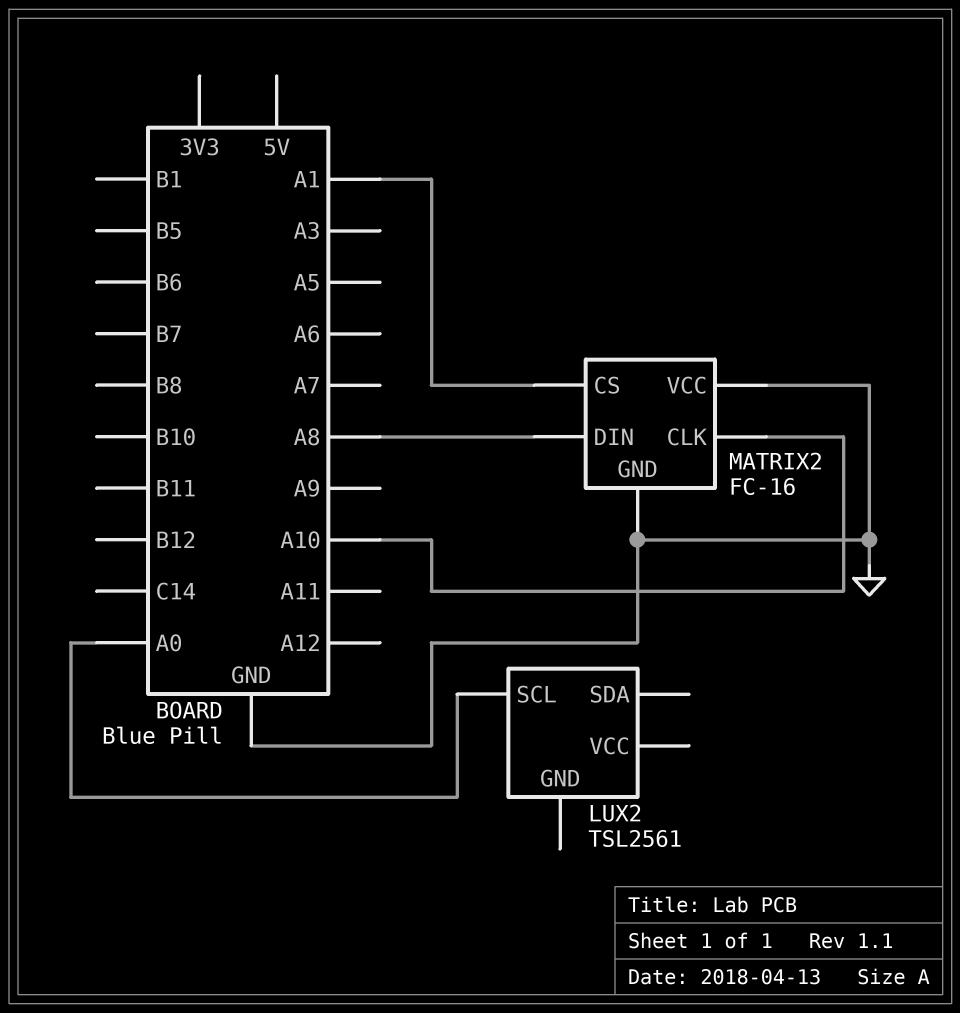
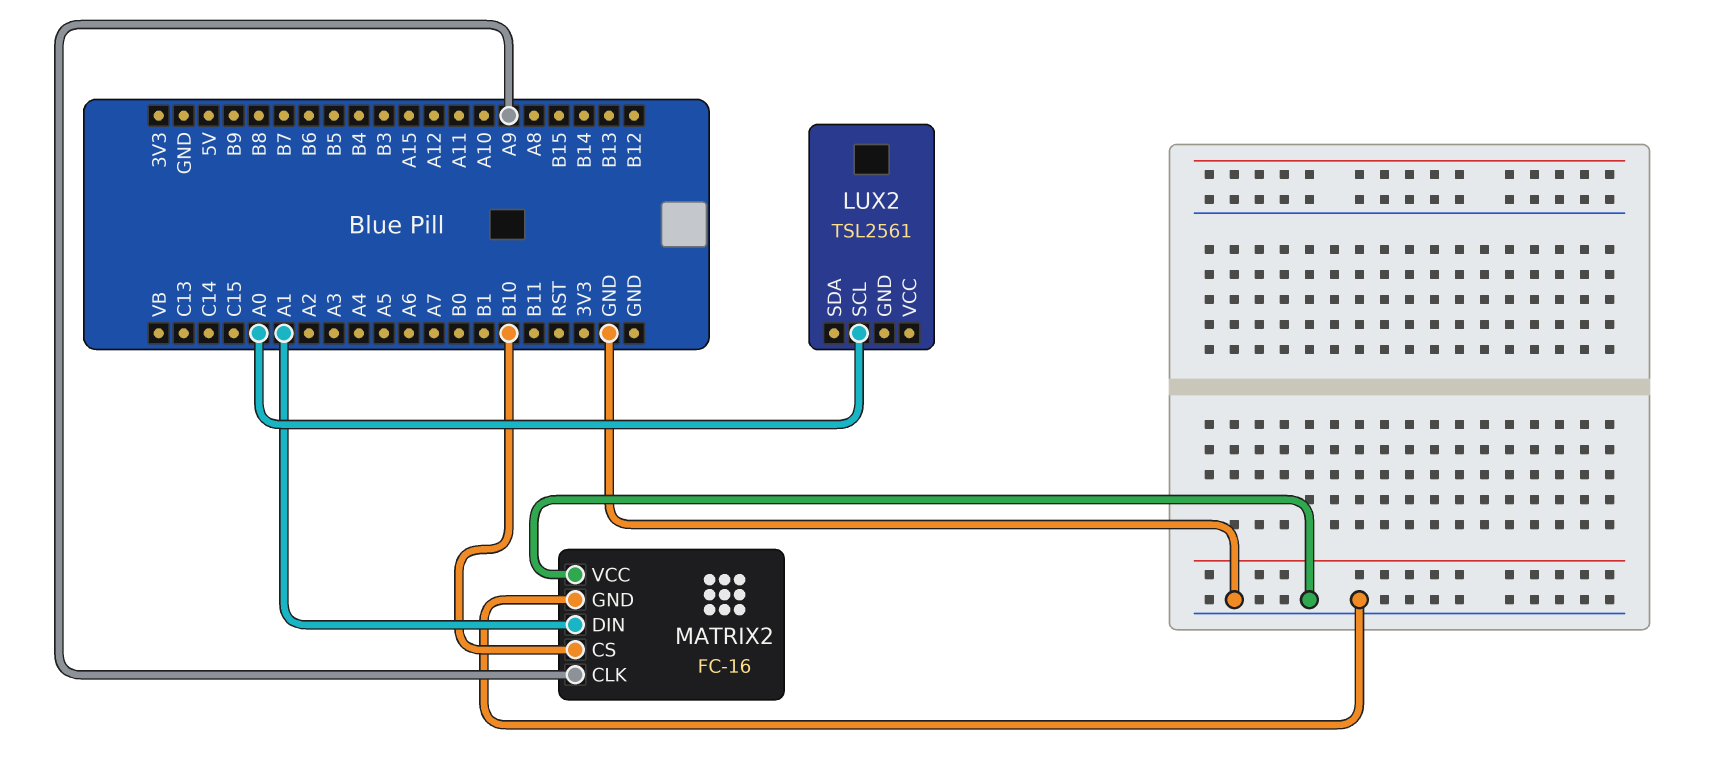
MATRIX2 pin CLK: A10 -> A9
MATRIX2 pin CS: A1 -> B10
MATRIX2 pin DIN: A8 -> A1

